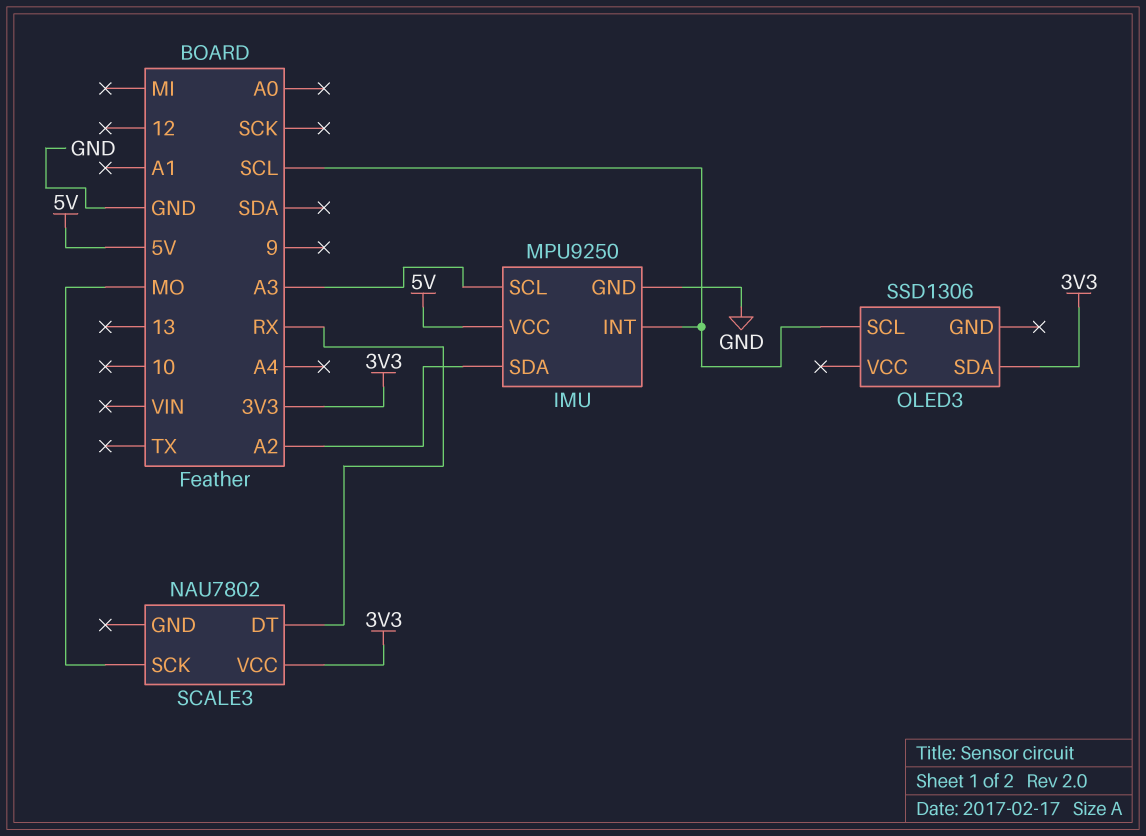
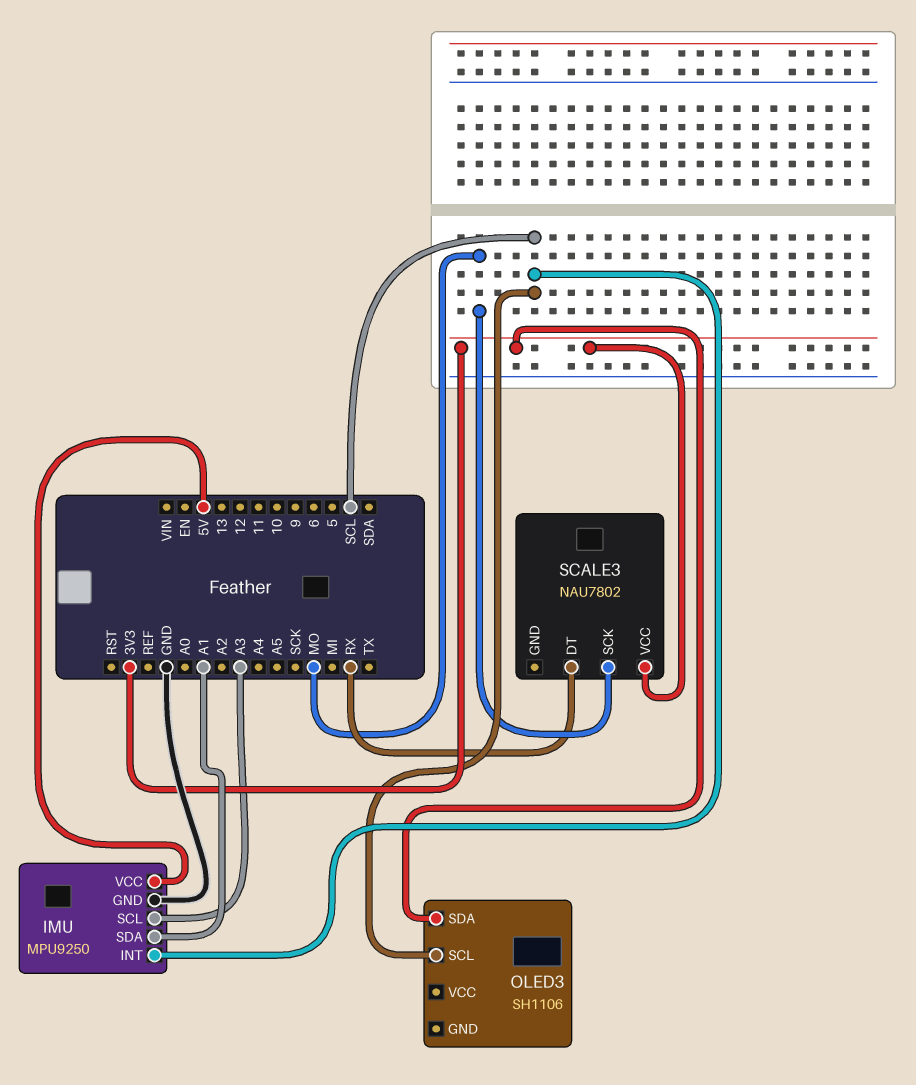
IMU pin SDA: A2 -> A1
OLED3: SSD1306 -> SH1106

